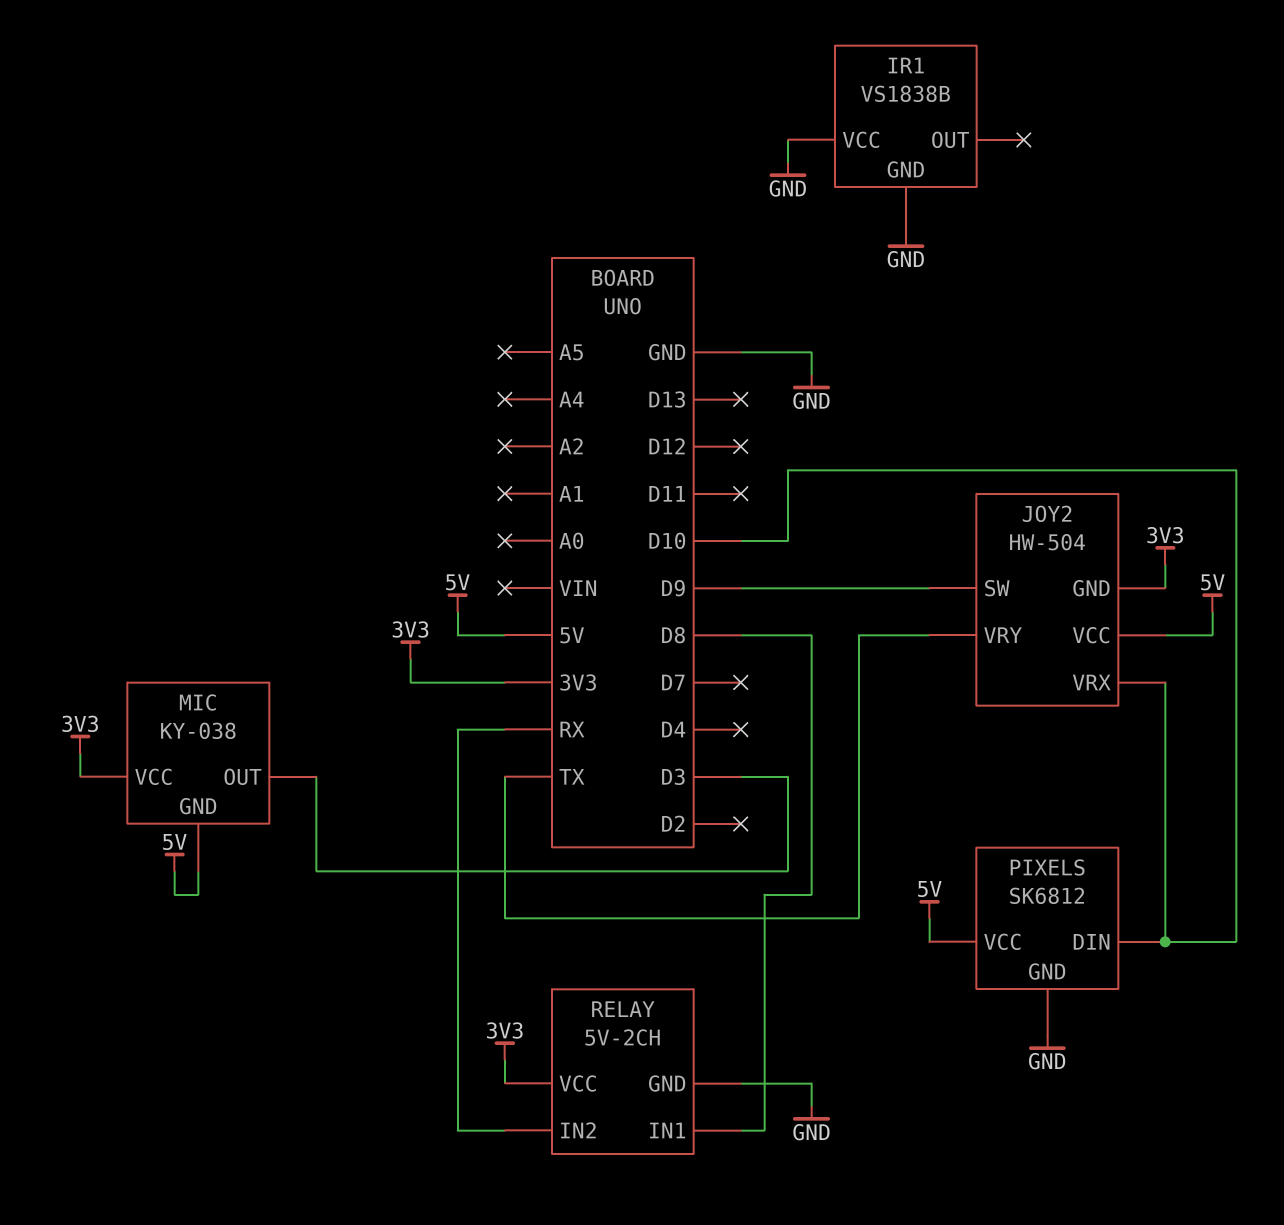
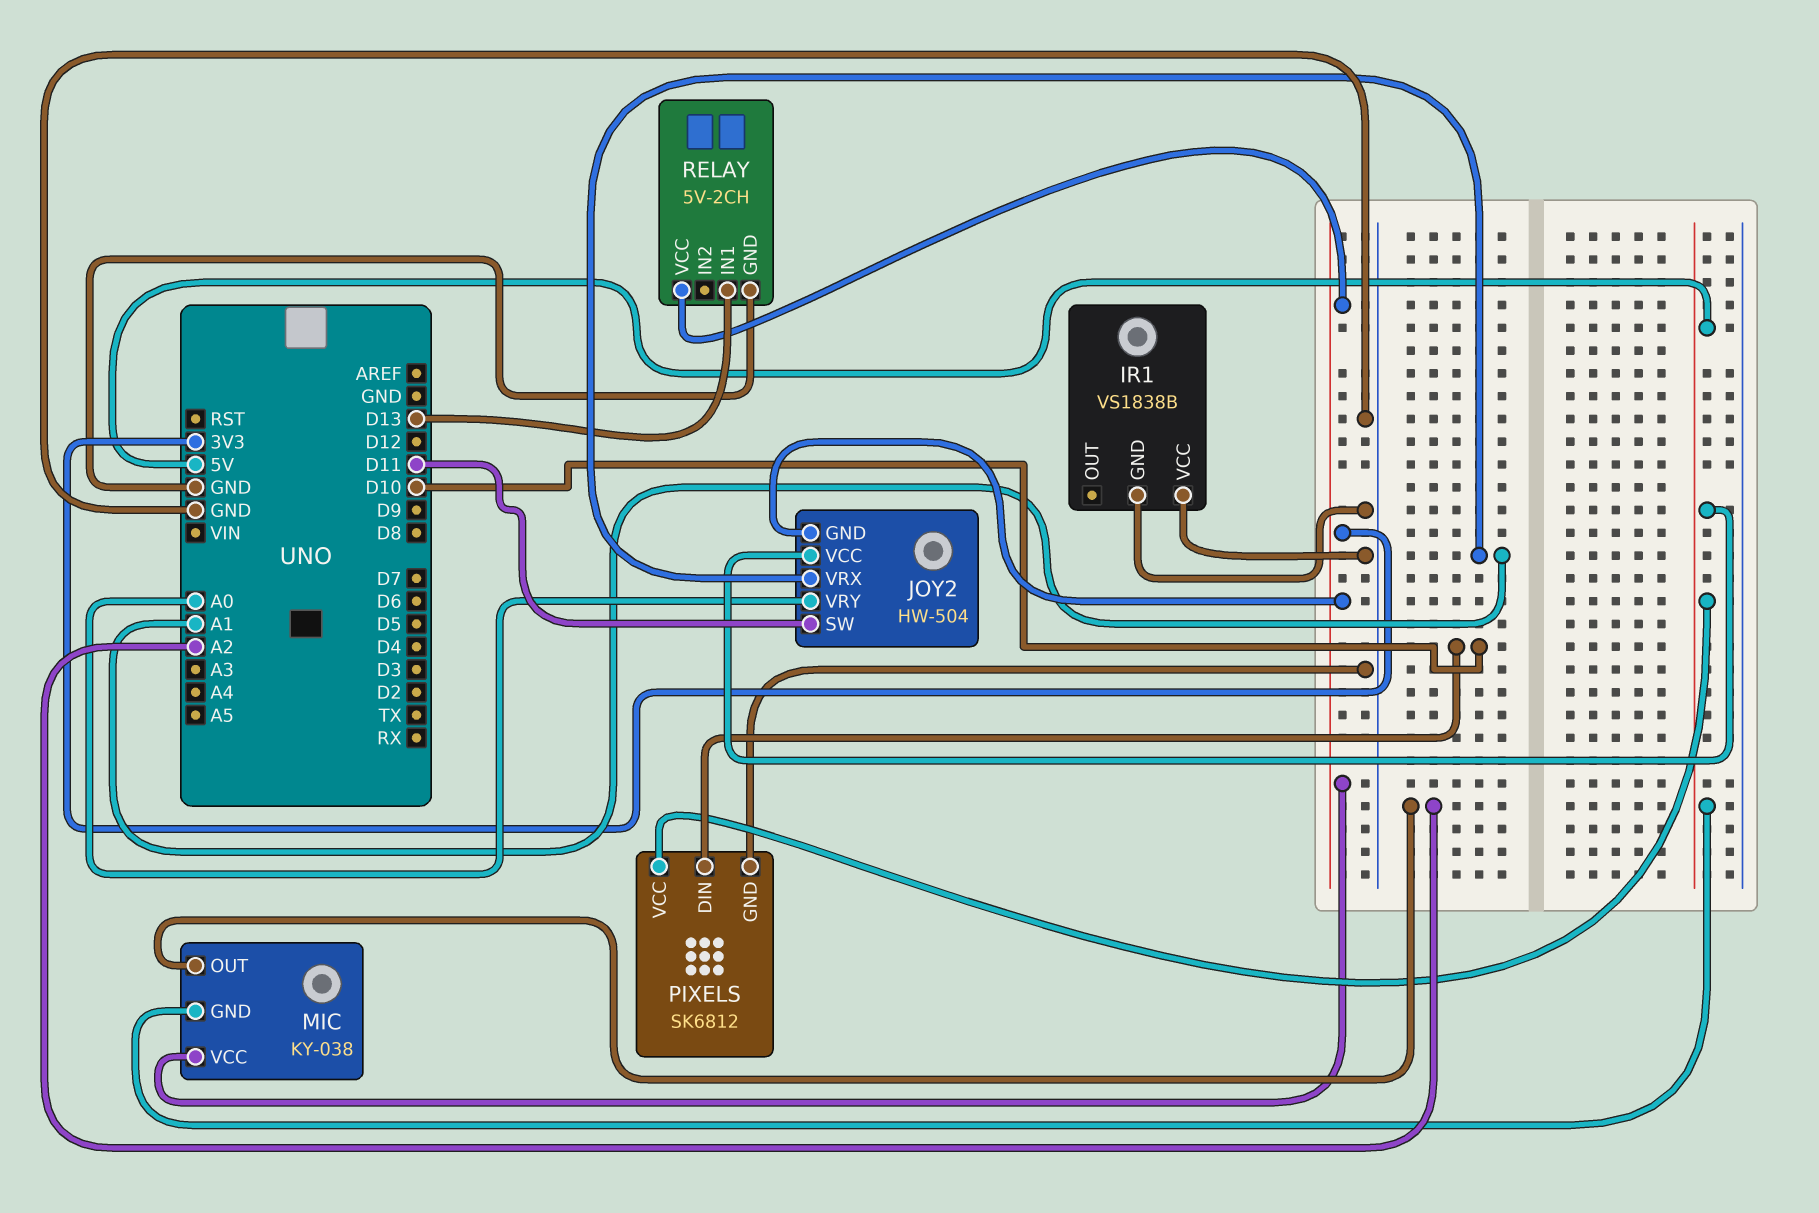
JOY2 pin SW: D9 -> D11
JOY2 pin VRX: D10 -> A1
JOY2 pin VRY: TX -> A0
MIC pin OUT: D3 -> A2
RELAY pin IN1: D8 -> D13
RELAY pin IN2: RX -> none

